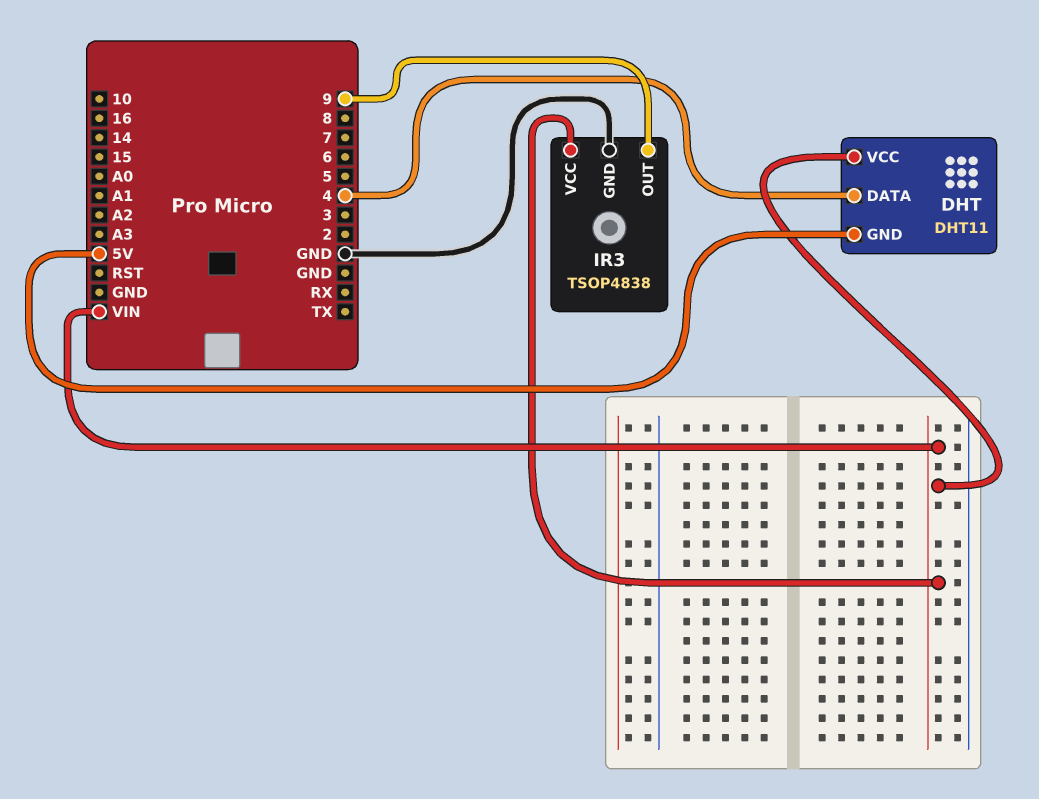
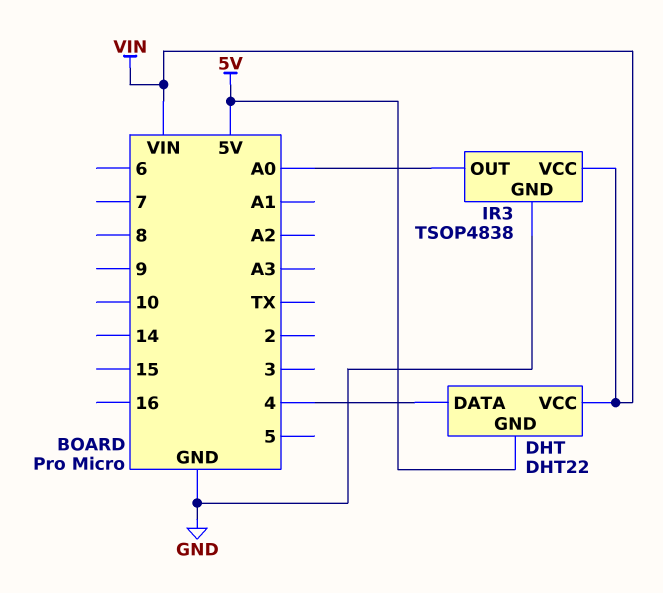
DHT: DHT11 -> DHT22
IR3 pin OUT: 9 -> A0

